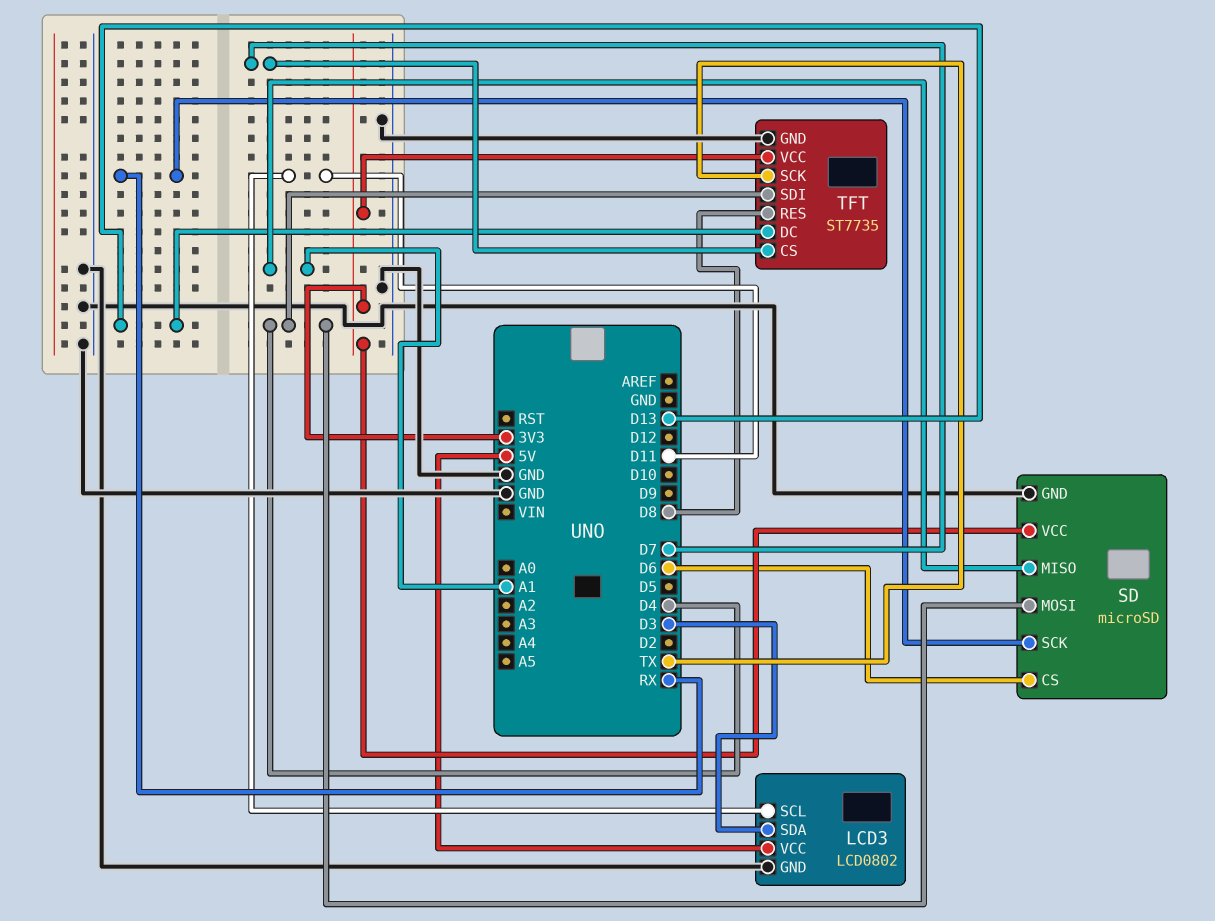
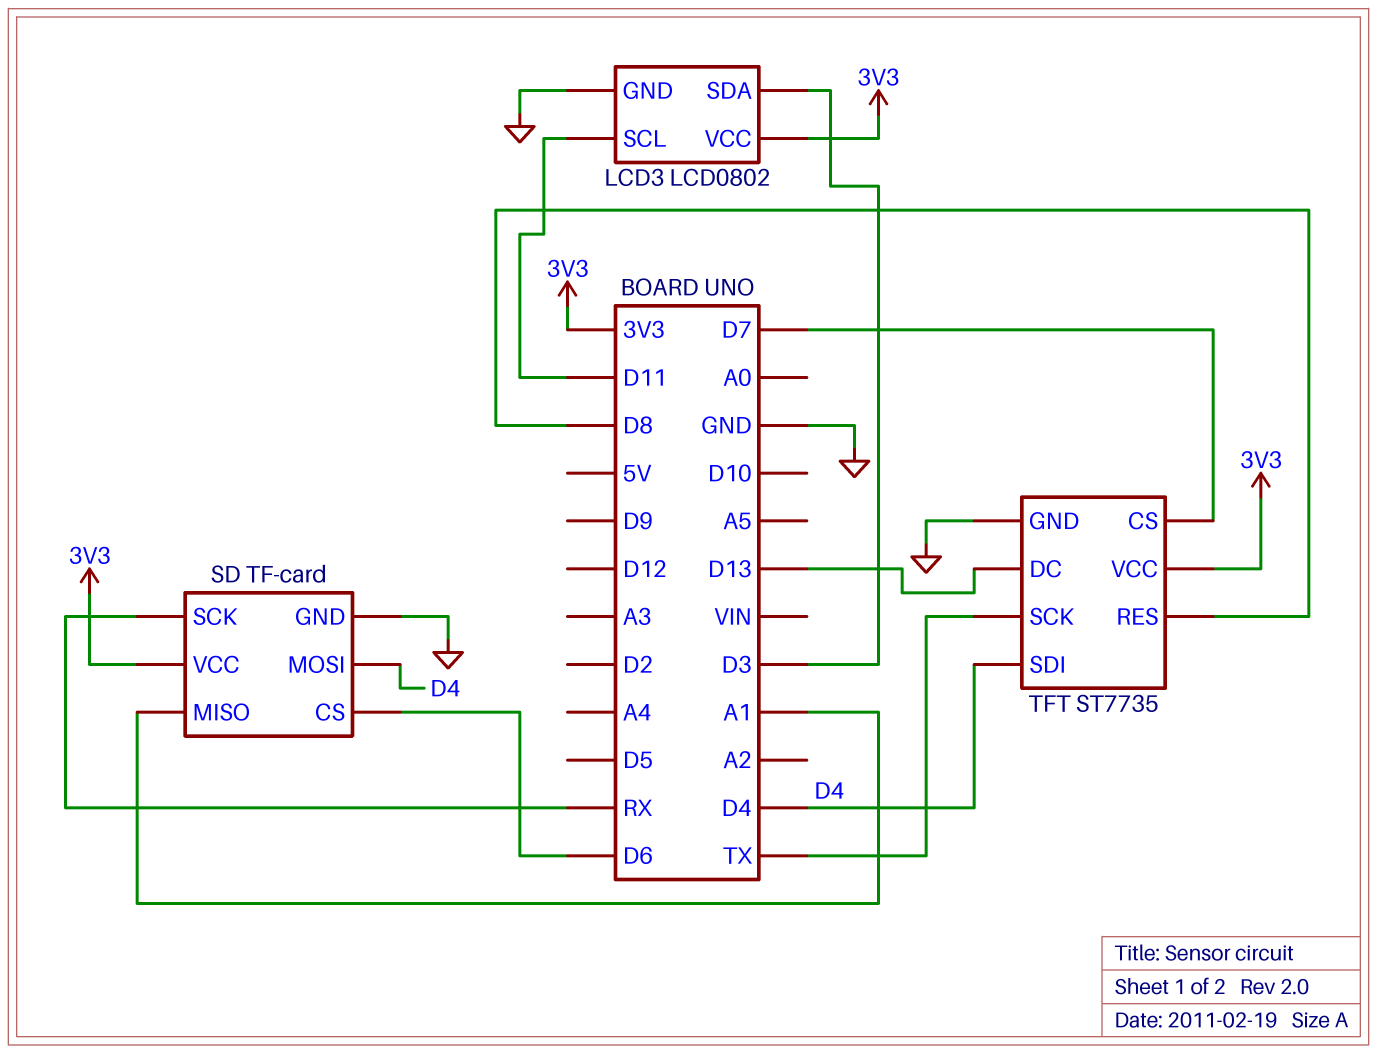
LCD3 pin VCC: 5V -> 3V3
SD: microSD -> TF-card

